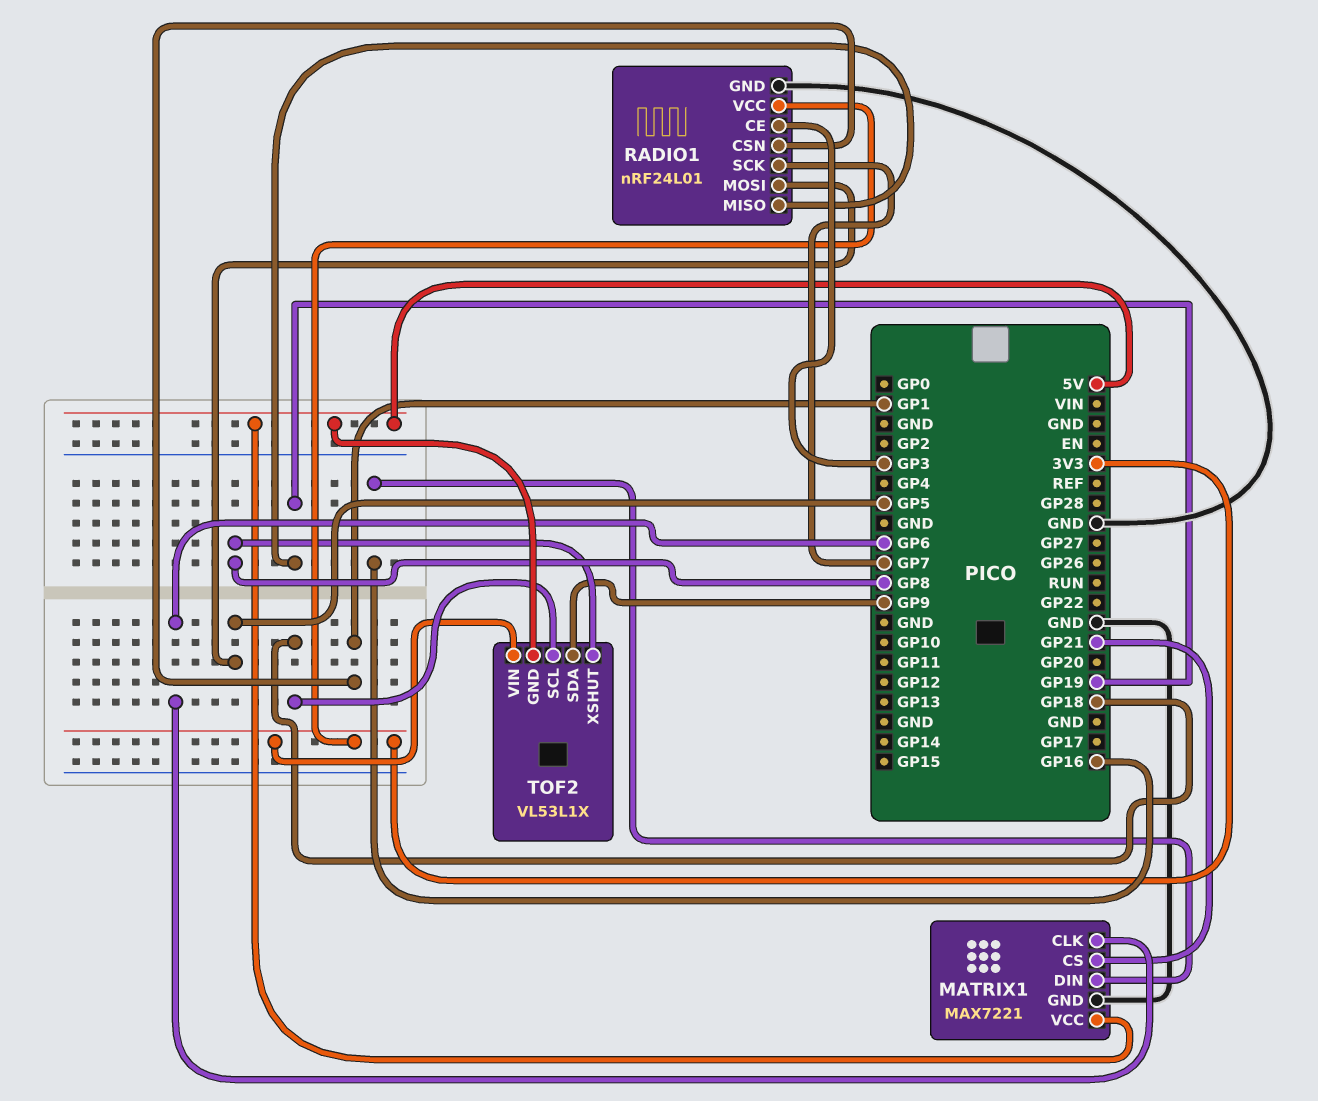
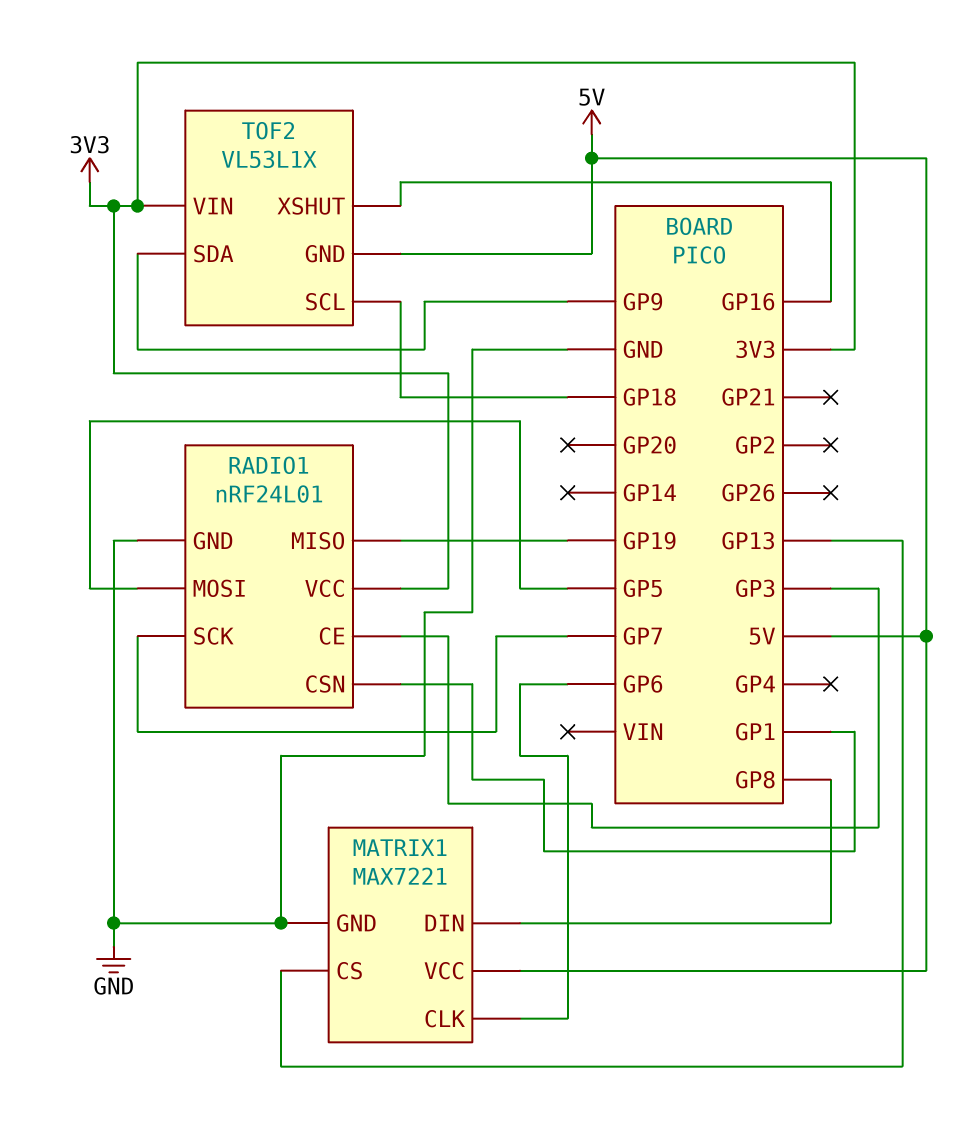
MATRIX1 pin CS: GP21 -> GP13
MATRIX1 pin DIN: GP16 -> GP8
TOF2 pin XSHUT: GP8 -> GP16

